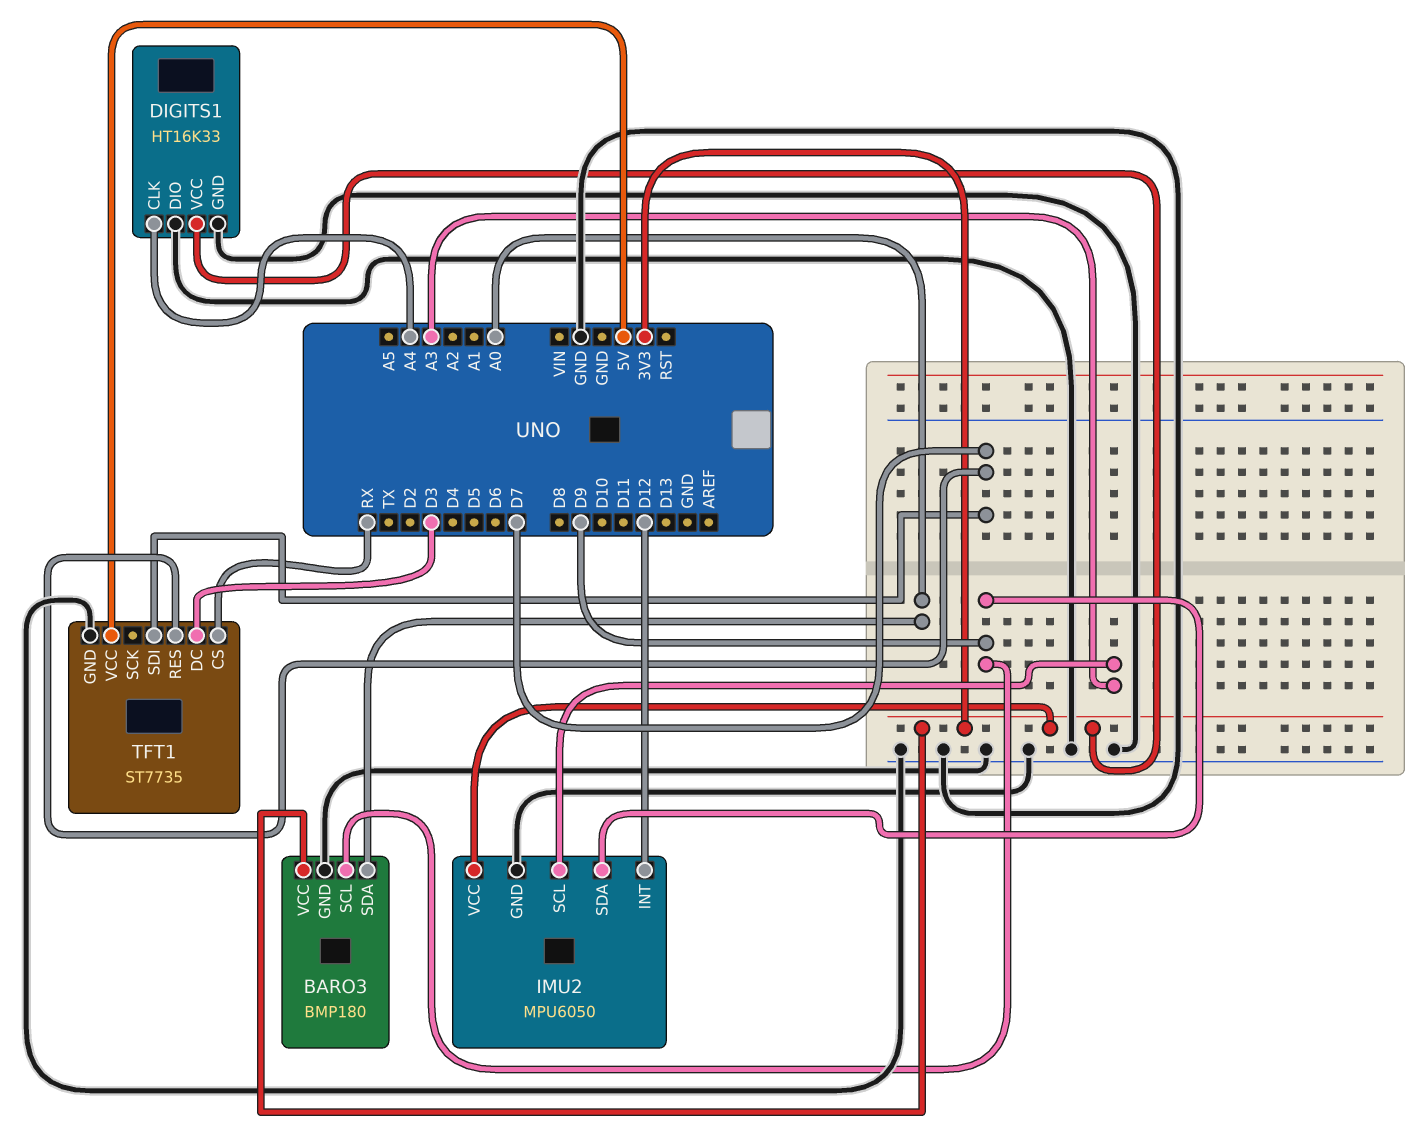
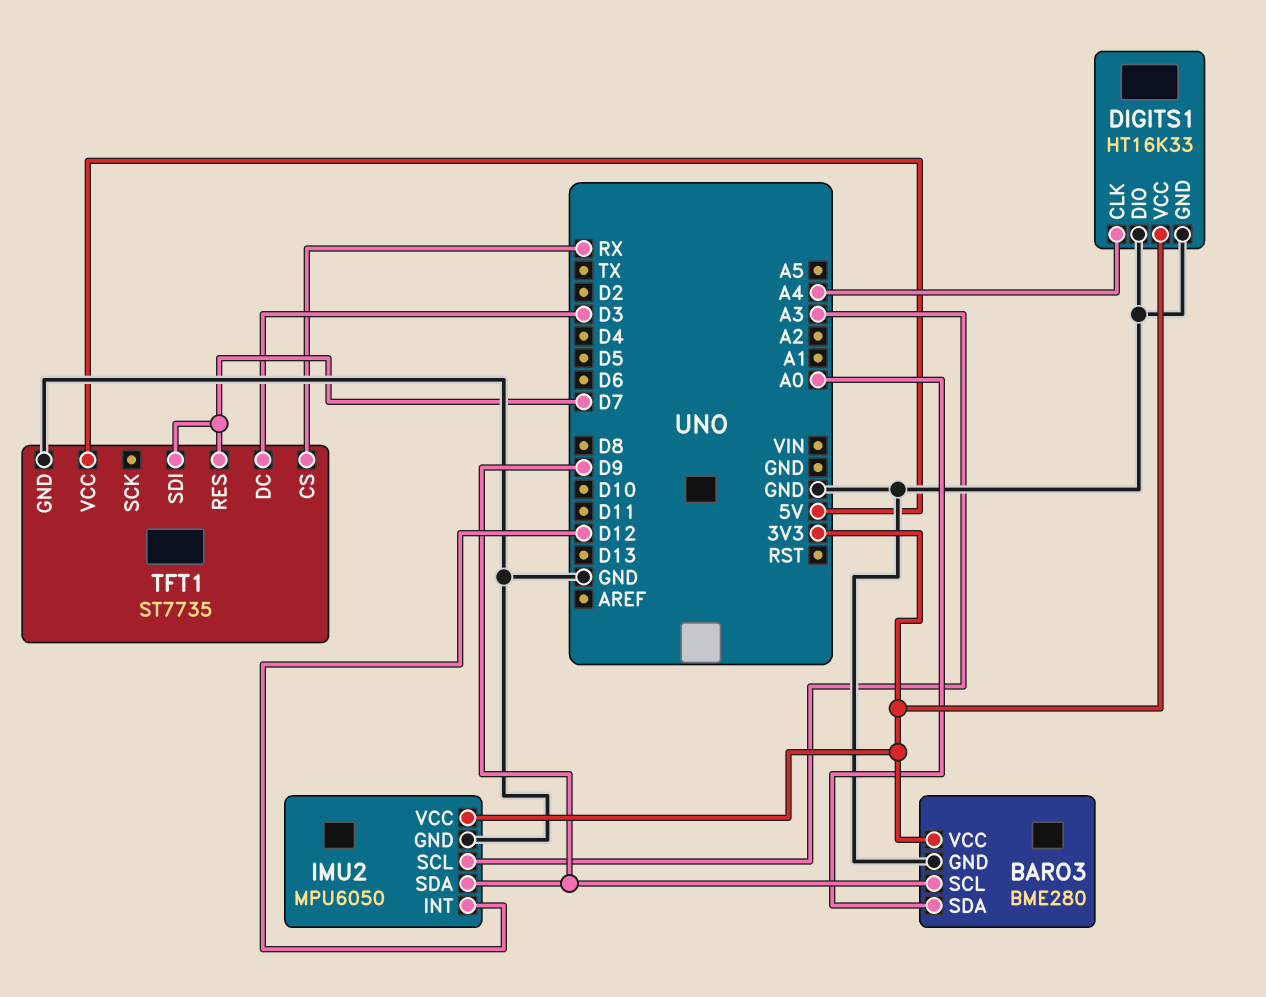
BARO3: BMP180 -> BME280

